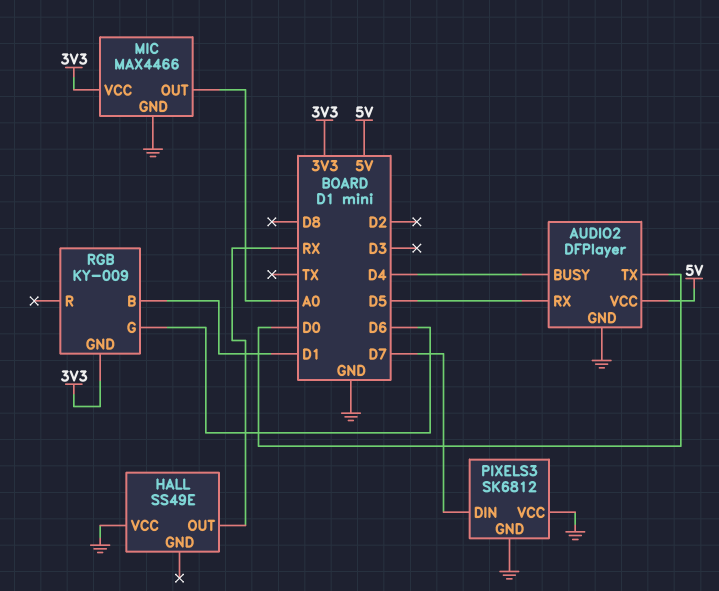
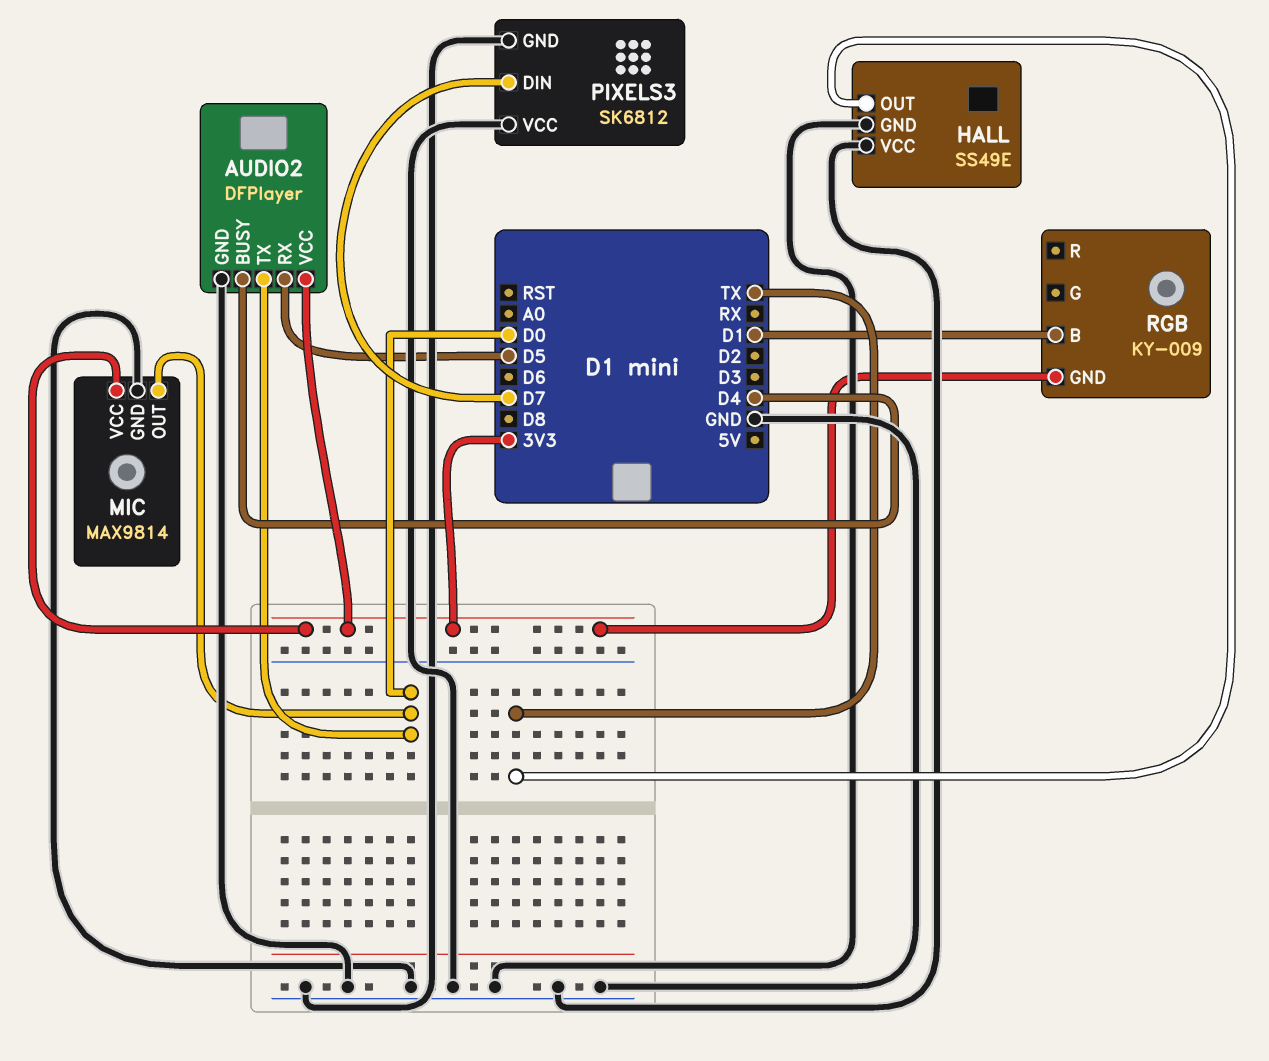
AUDIO2 pin VCC: 5V -> 3V3
HALL pin GND: none -> GND
HALL pin OUT: RX -> TX
MIC: MAX4466 -> MAX9814
MIC pin OUT: A0 -> D0
RGB pin G: D6 -> none

